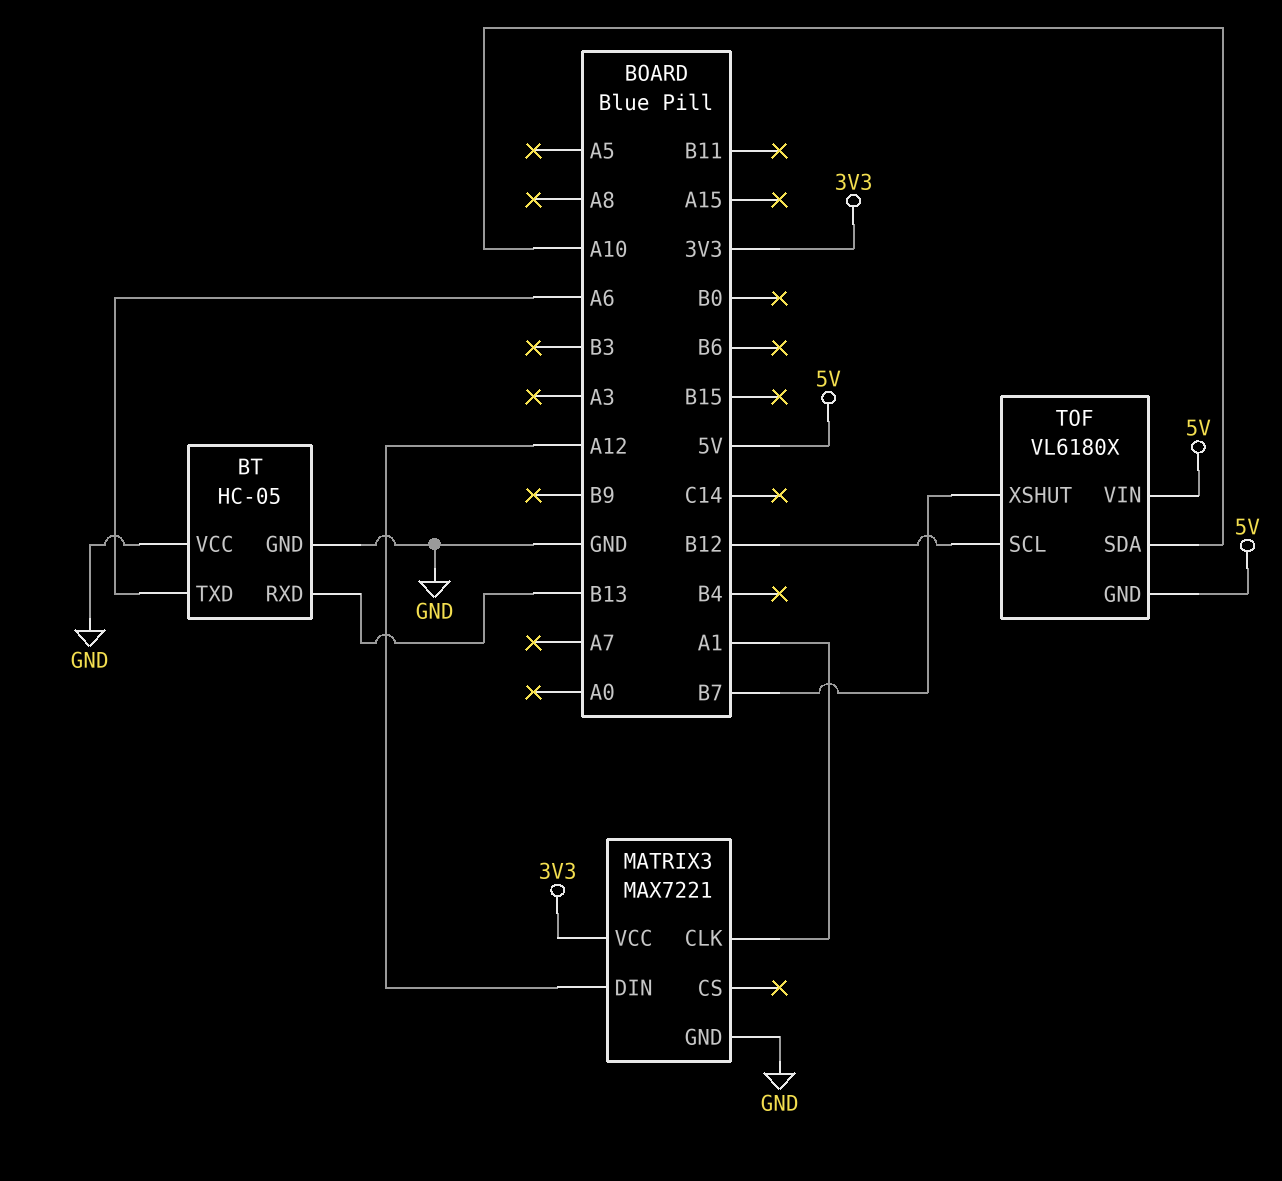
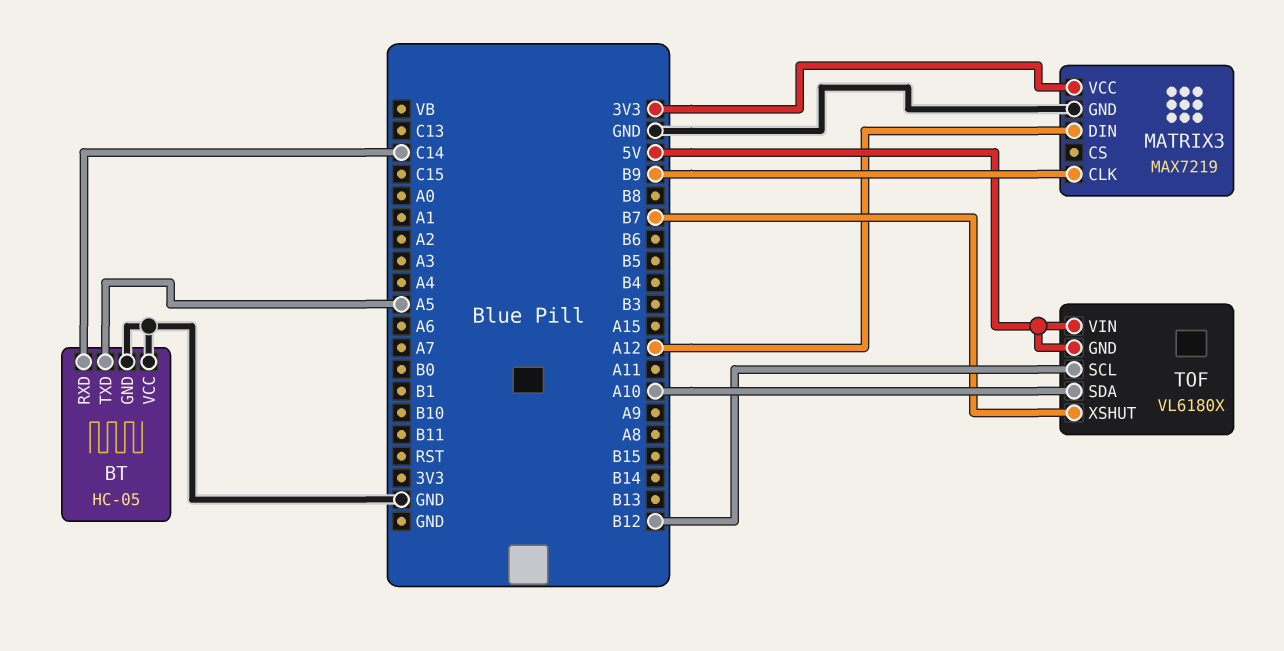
BT pin RXD: B13 -> C14
BT pin TXD: A6 -> A5
MATRIX3: MAX7221 -> MAX7219
MATRIX3 pin CLK: A1 -> B9

